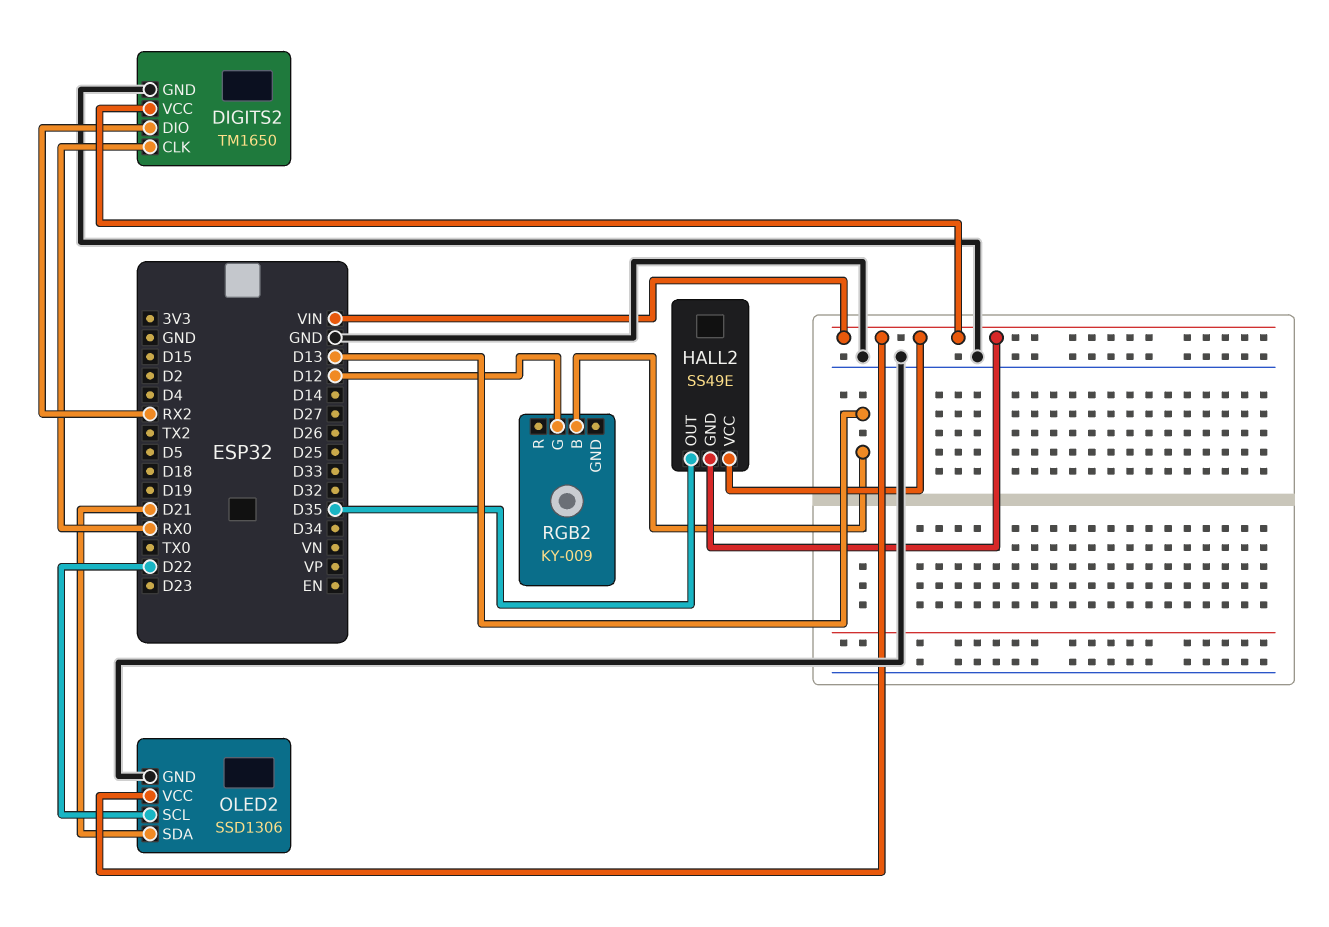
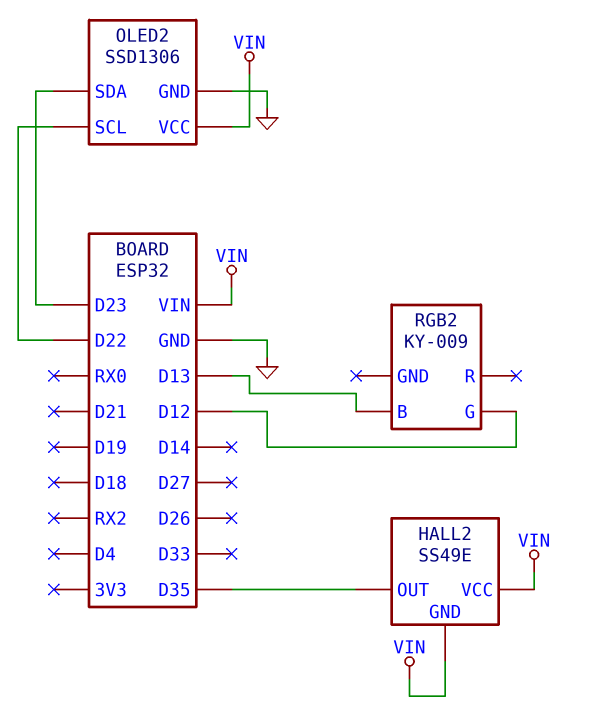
DIGITS2: TM1650 -> none
DIGITS2 pin CLK: RX0 -> none
DIGITS2 pin DIO: RX2 -> none
DIGITS2 pin GND: GND -> none
DIGITS2 pin VCC: VIN -> none
OLED2 pin SDA: D21 -> D23

